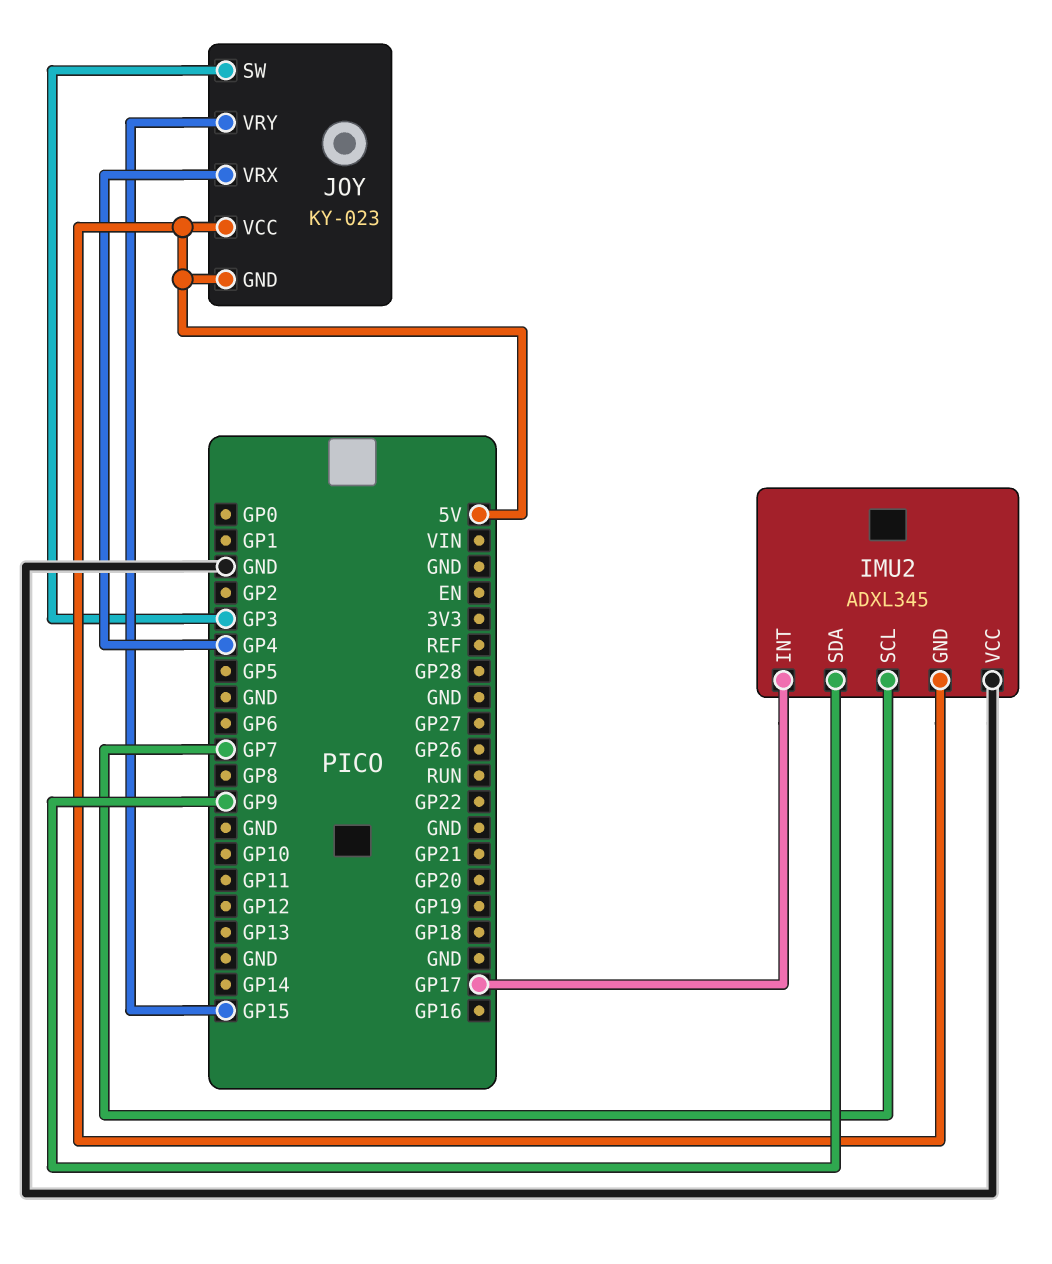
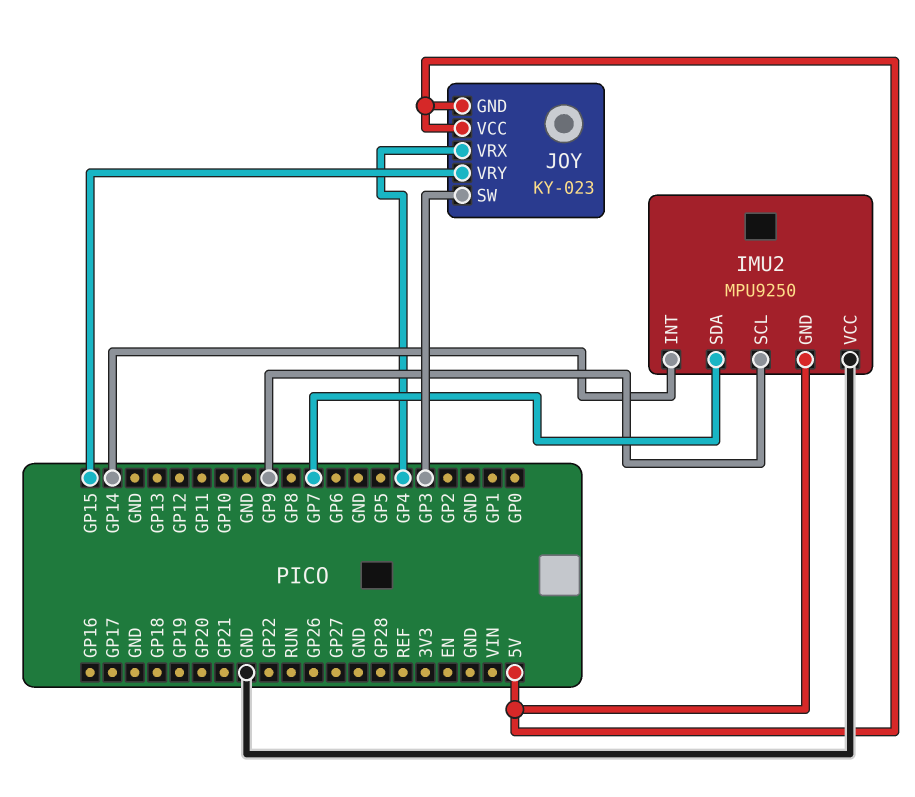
IMU2: ADXL345 -> MPU9250
IMU2 pin INT: GP17 -> GP14
IMU2 pin SCL: GP7 -> GP9
IMU2 pin SDA: GP9 -> GP7

